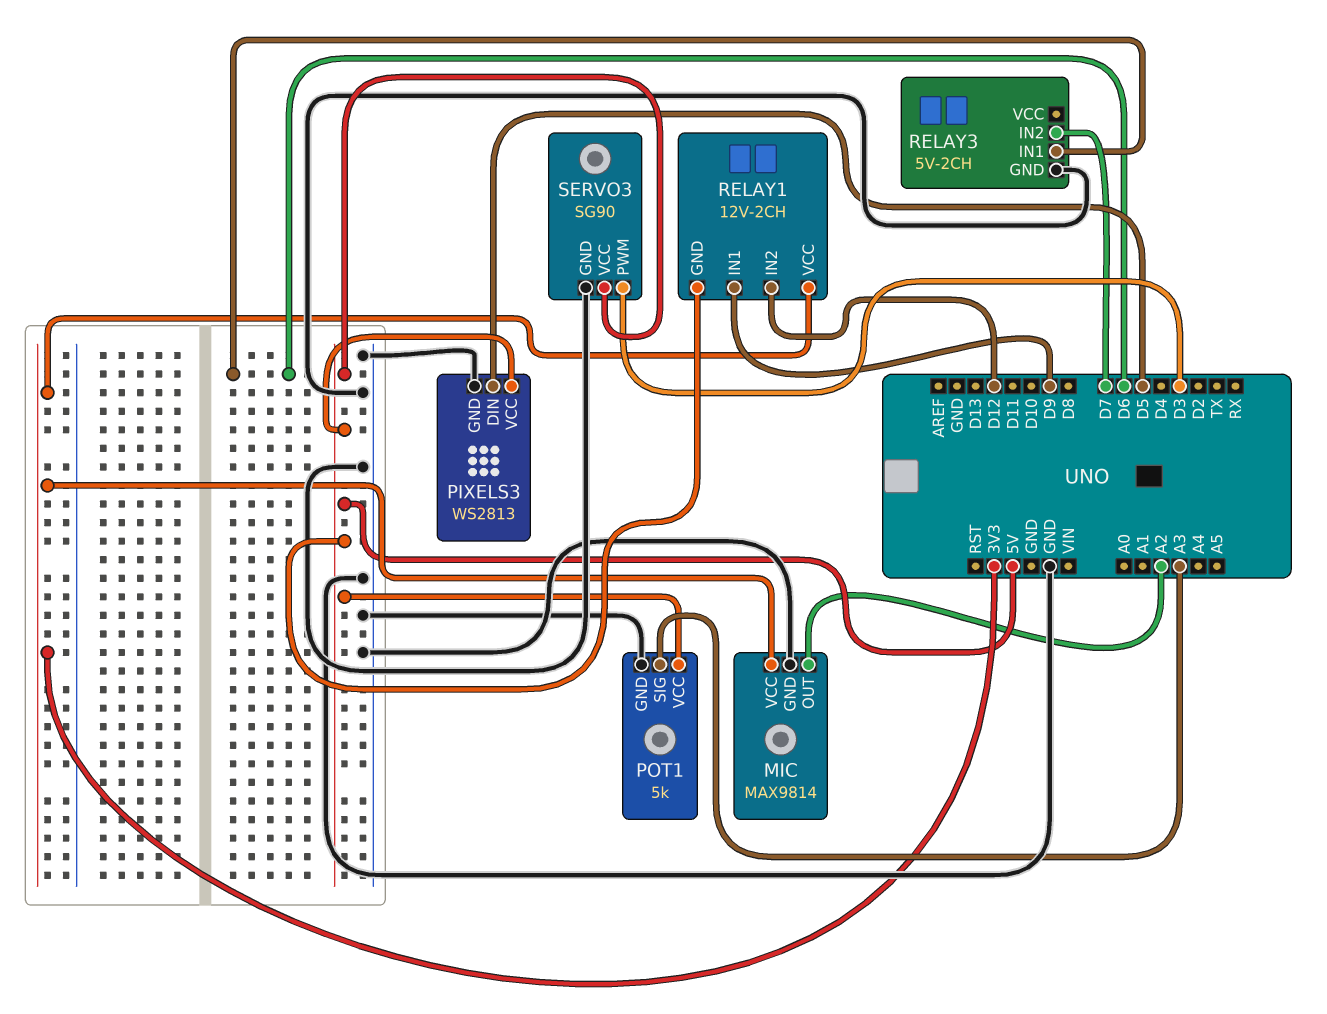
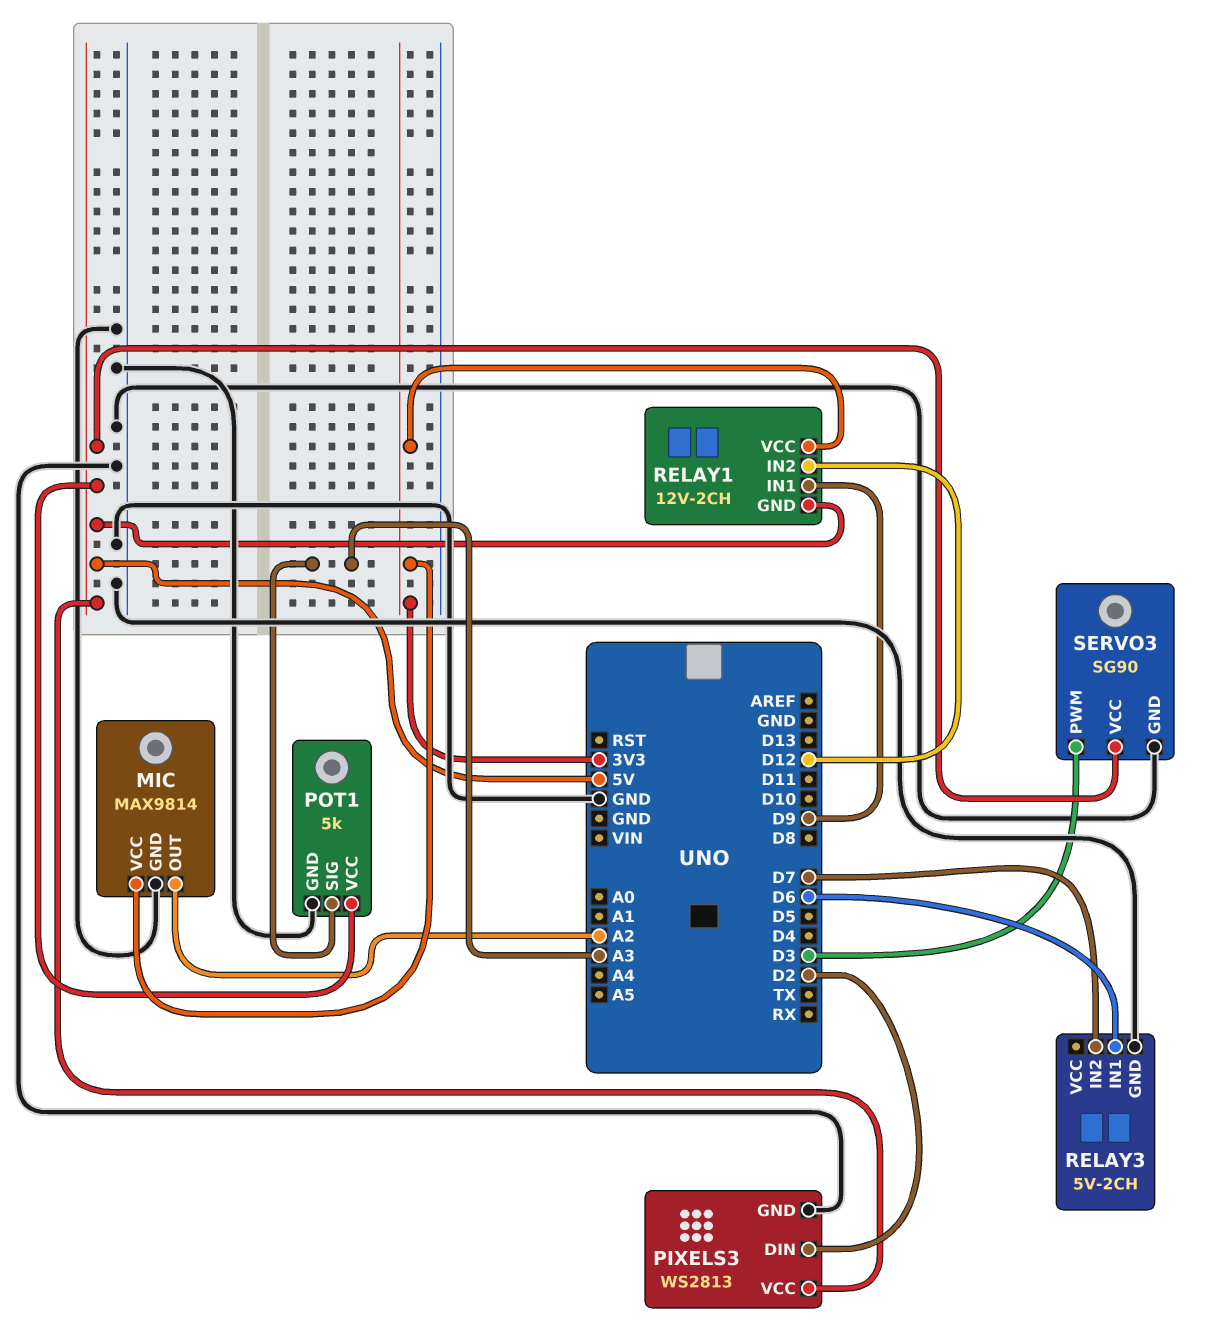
PIXELS3 pin DIN: D5 -> D2

